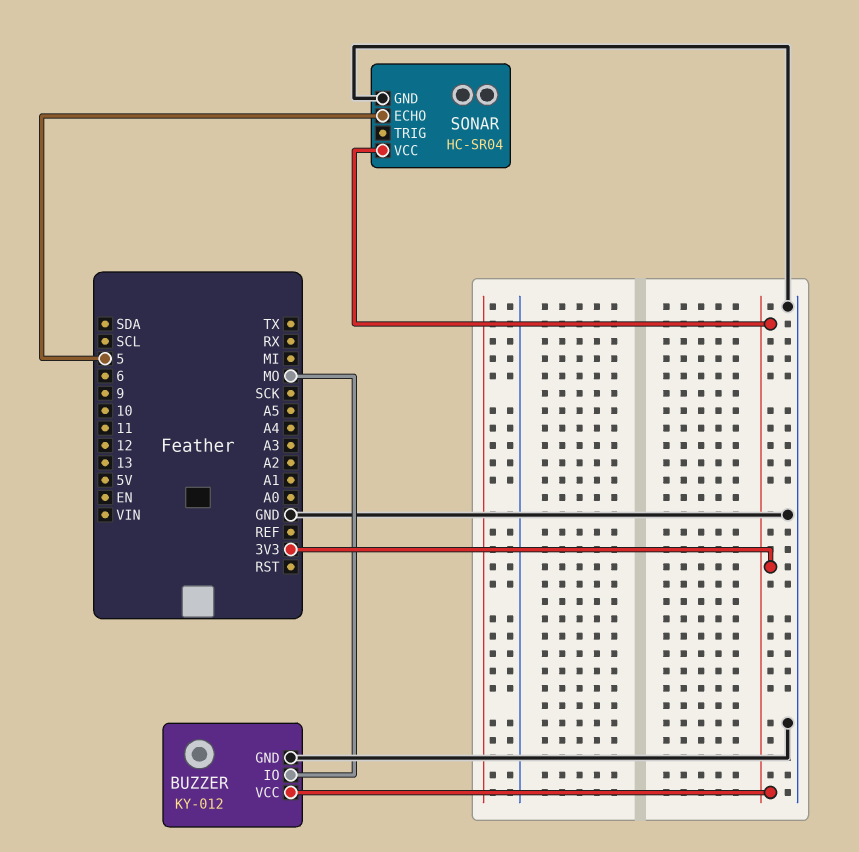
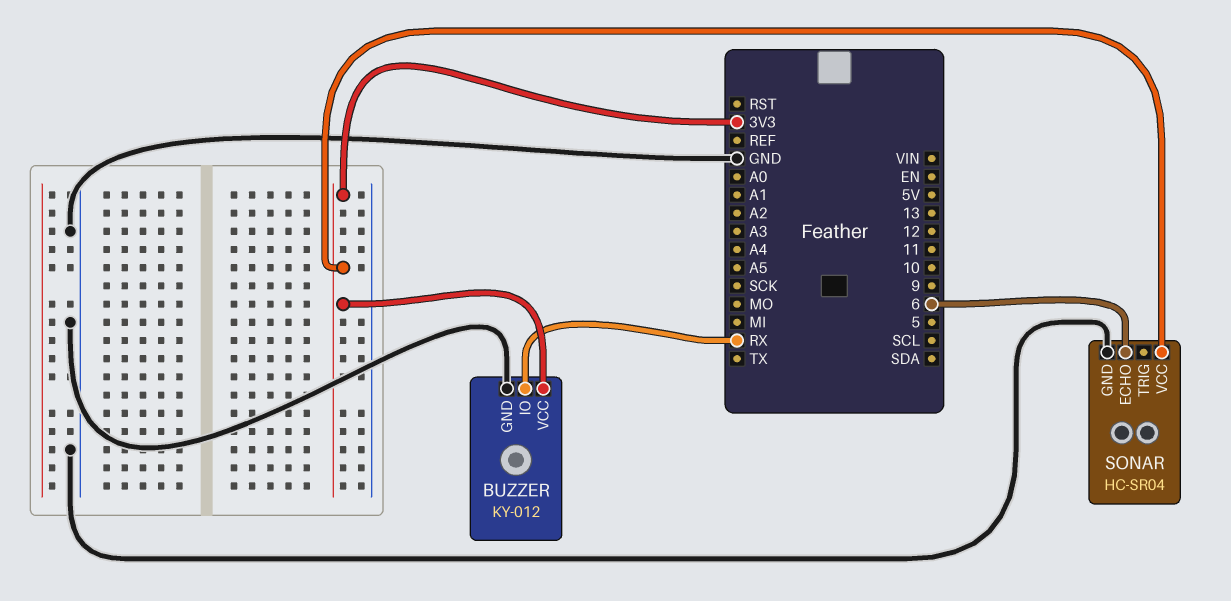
BUZZER pin IO: MO -> RX
SONAR pin ECHO: 5 -> 6

